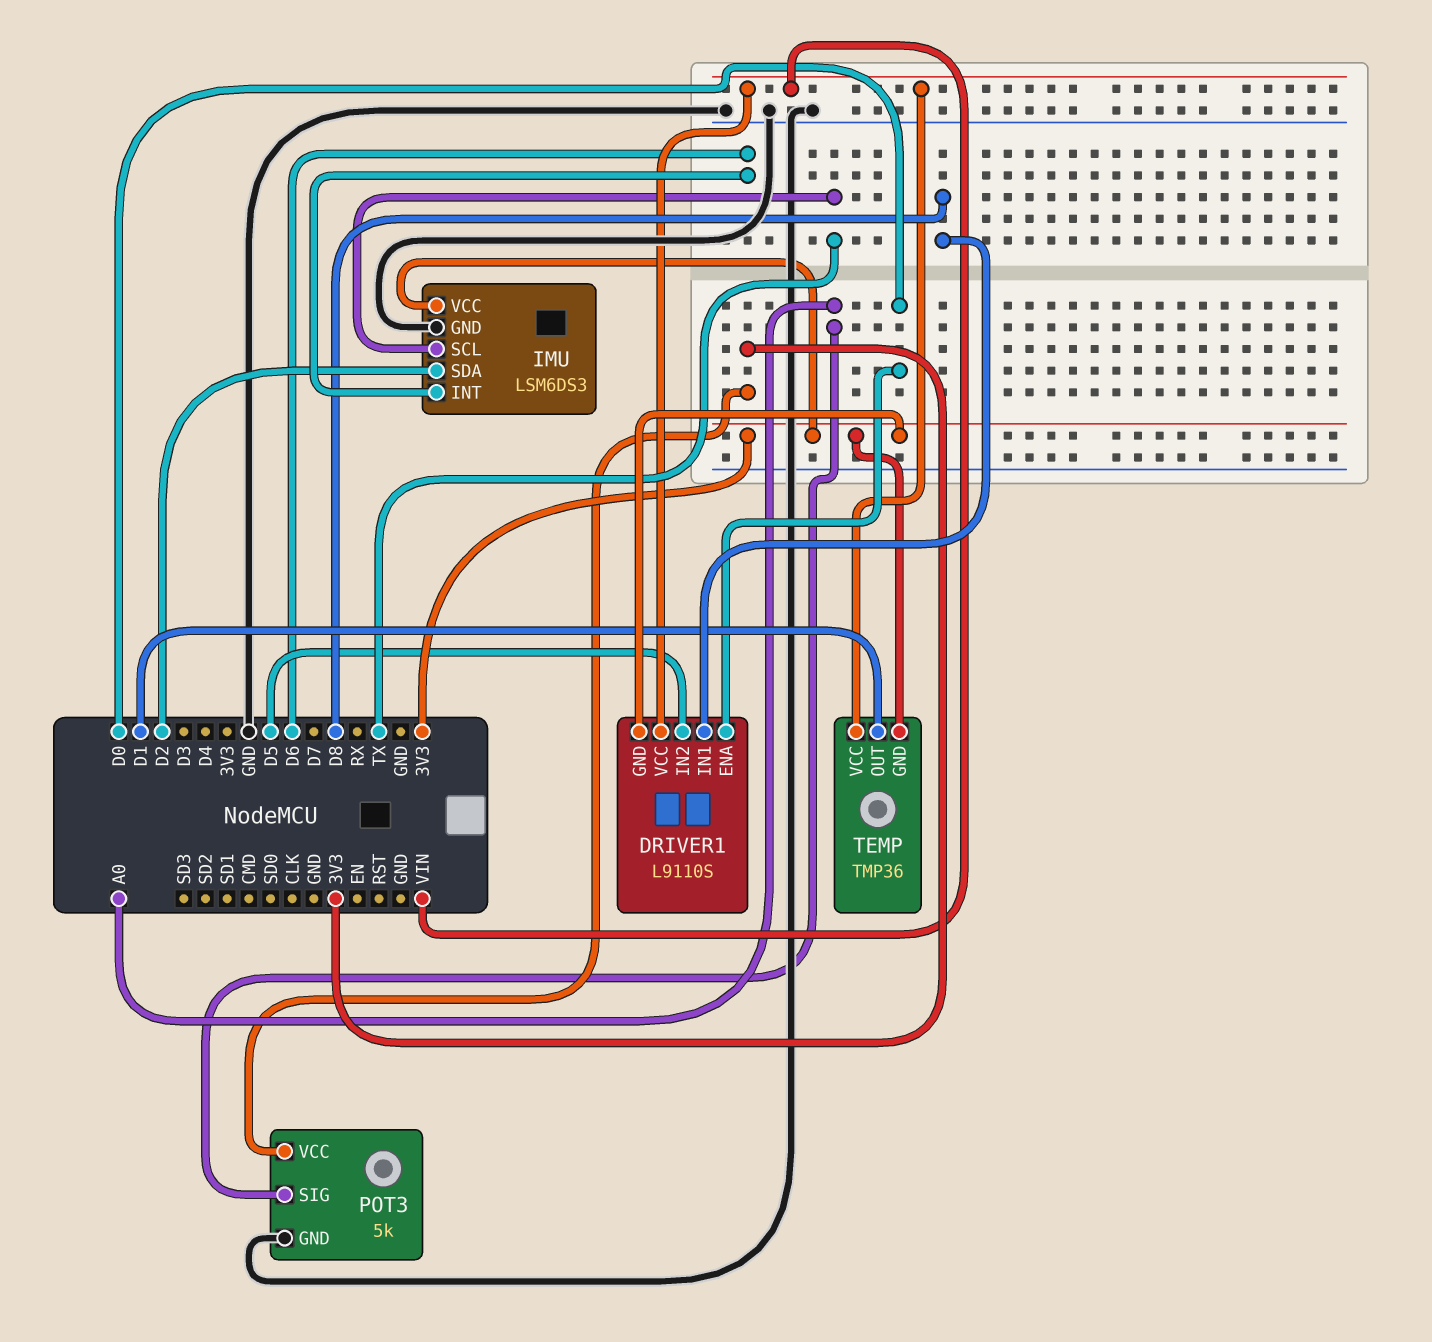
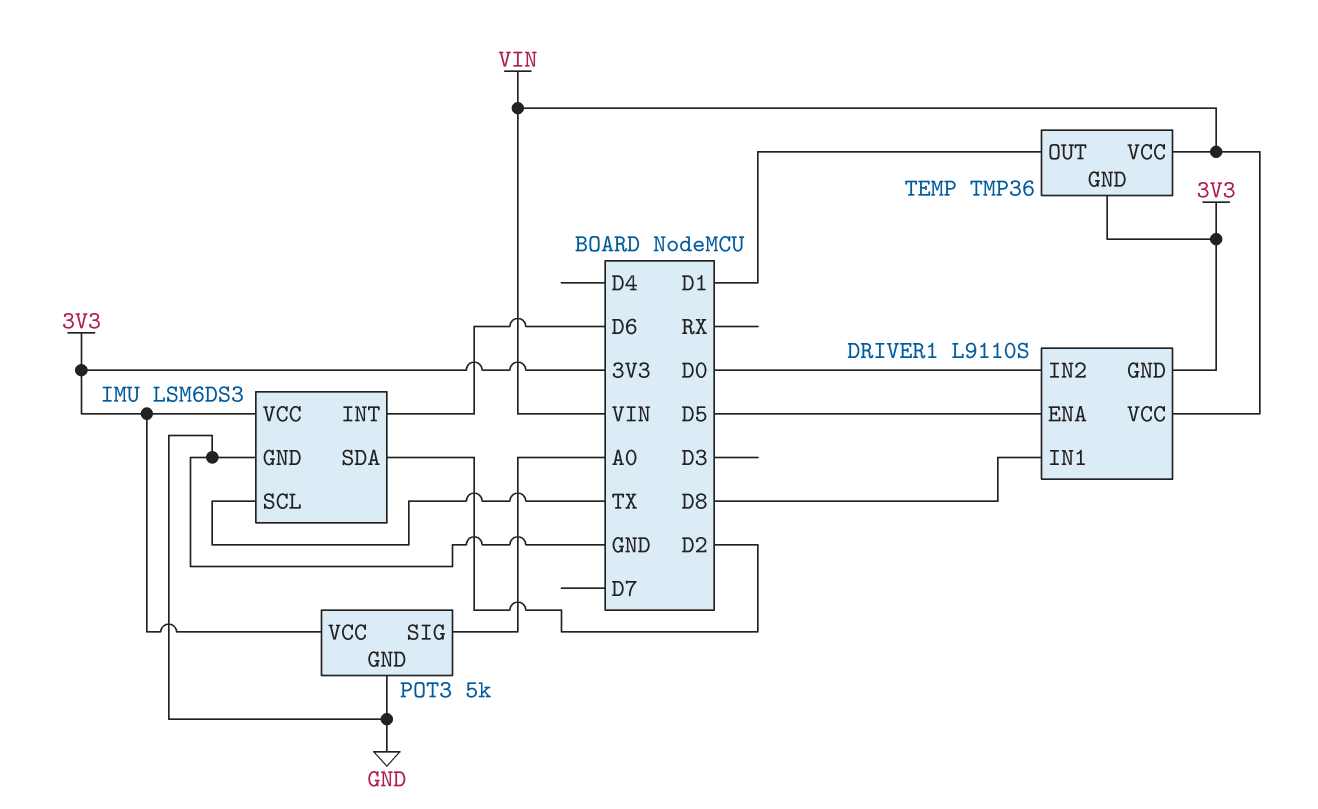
DRIVER1 pin ENA: D0 -> D5
DRIVER1 pin IN2: D5 -> D0

